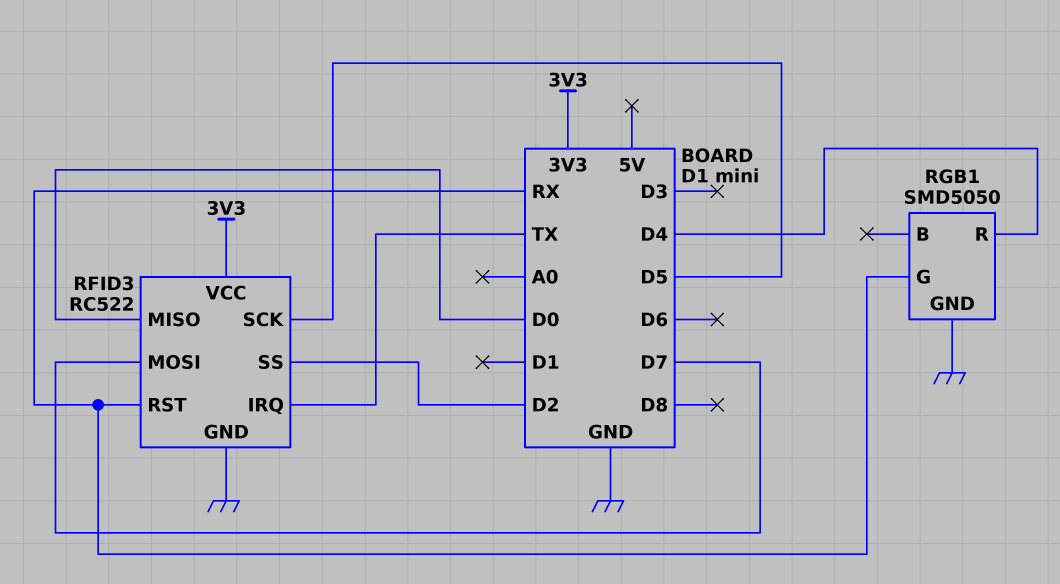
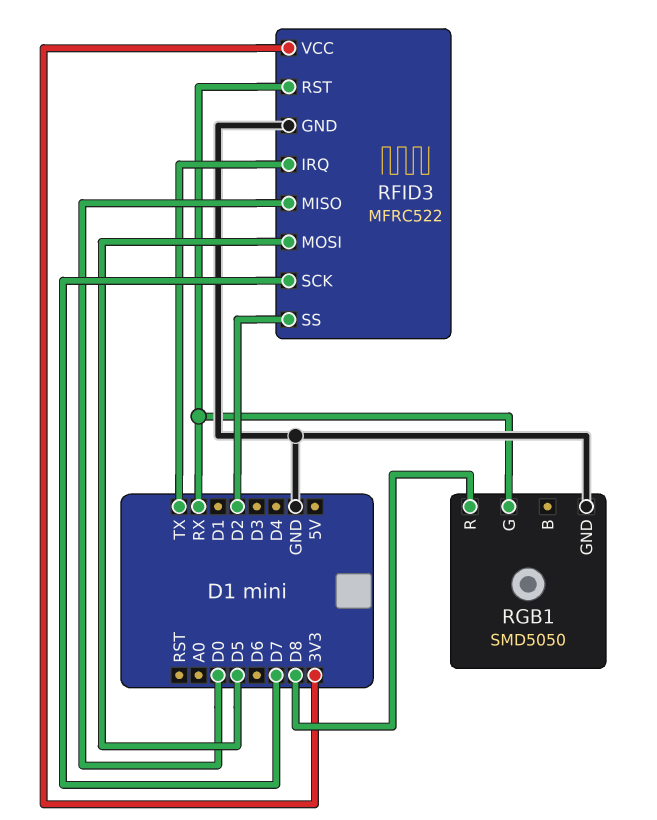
RFID3: RC522 -> MFRC522
RFID3 pin MOSI: D7 -> D5
RFID3 pin SCK: D5 -> D7
RGB1 pin R: D4 -> D8

